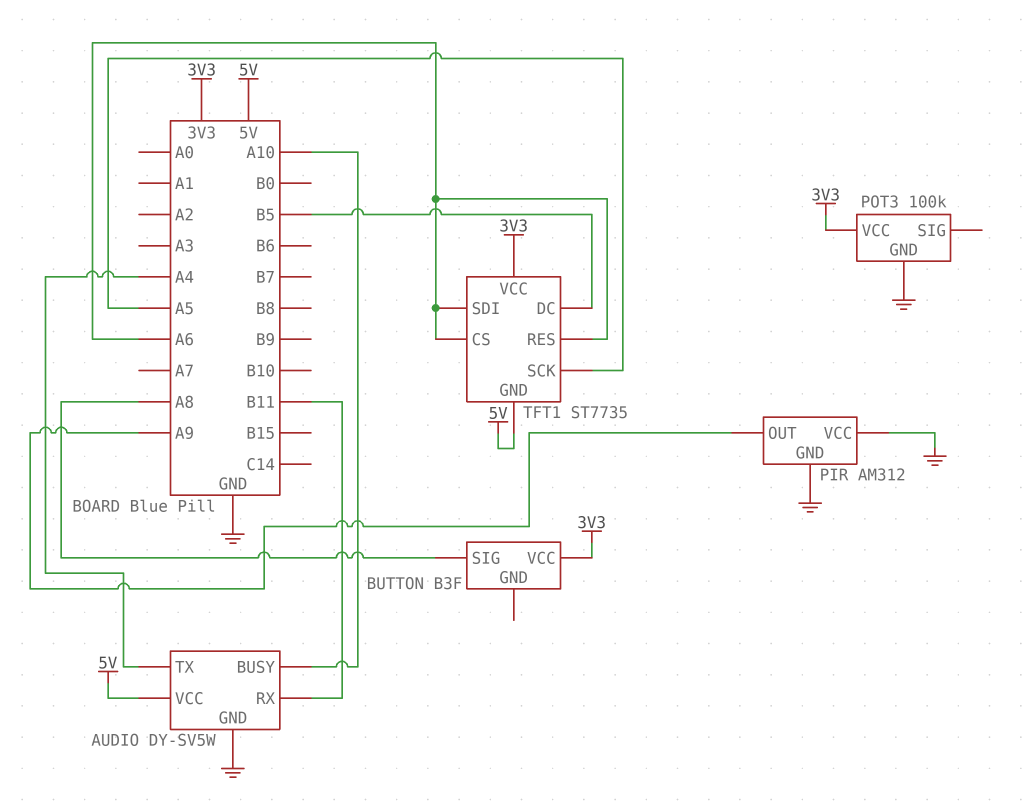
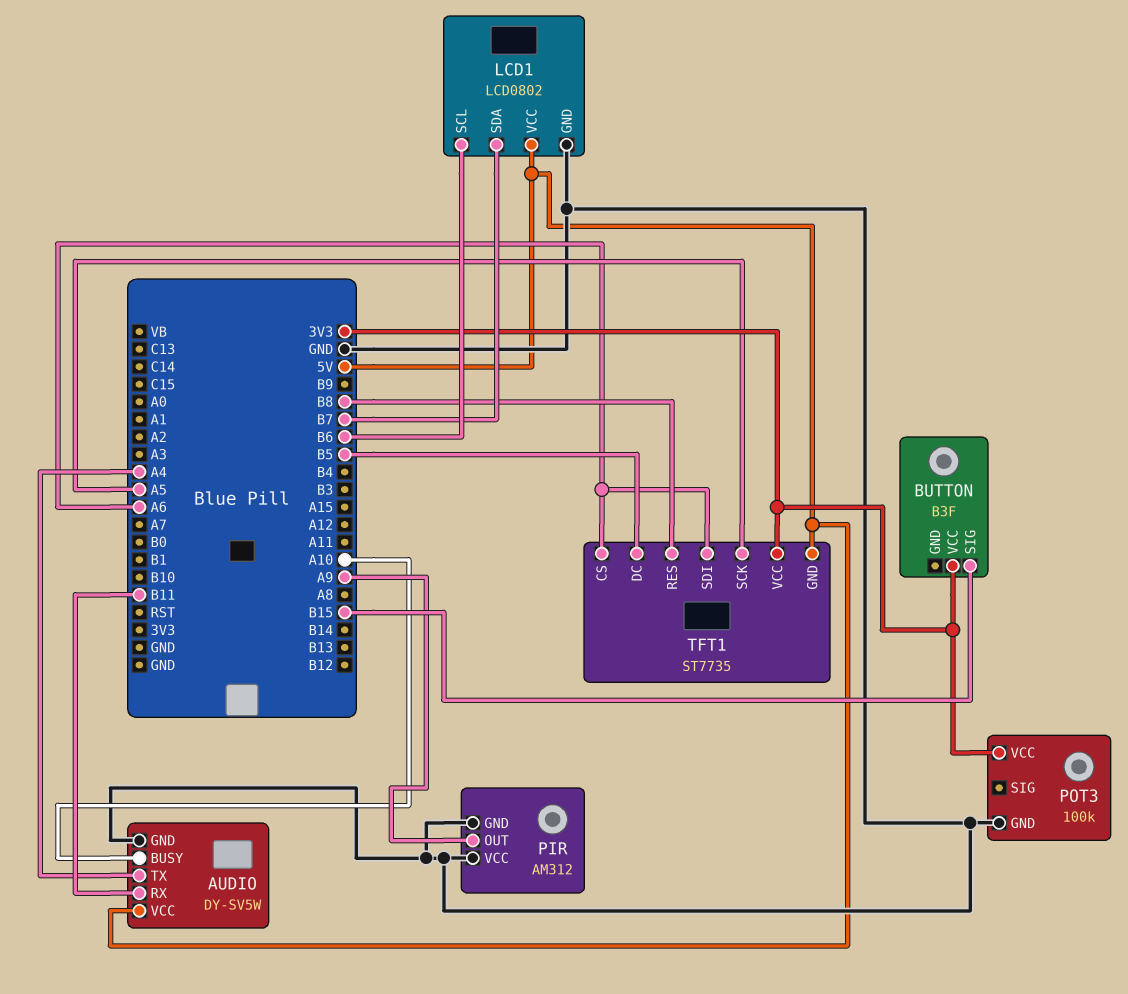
BUTTON pin SIG: A8 -> B15
LCD1: none -> LCD0802
LCD1 pin GND: none -> GND
LCD1 pin SCL: none -> B6
LCD1 pin SDA: none -> B7
LCD1 pin VCC: none -> 5V
TFT1 pin RES: A6 -> B8

